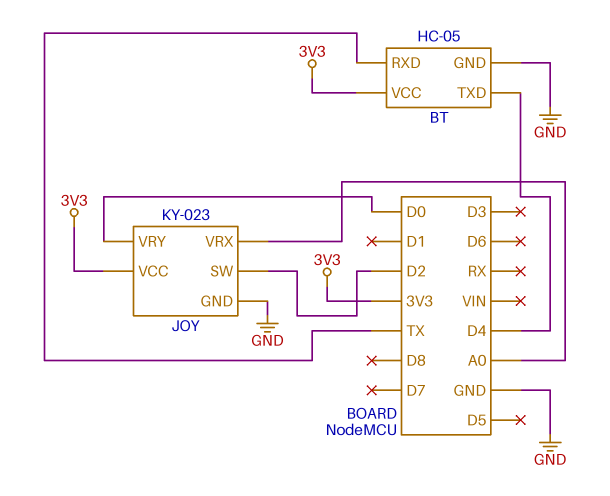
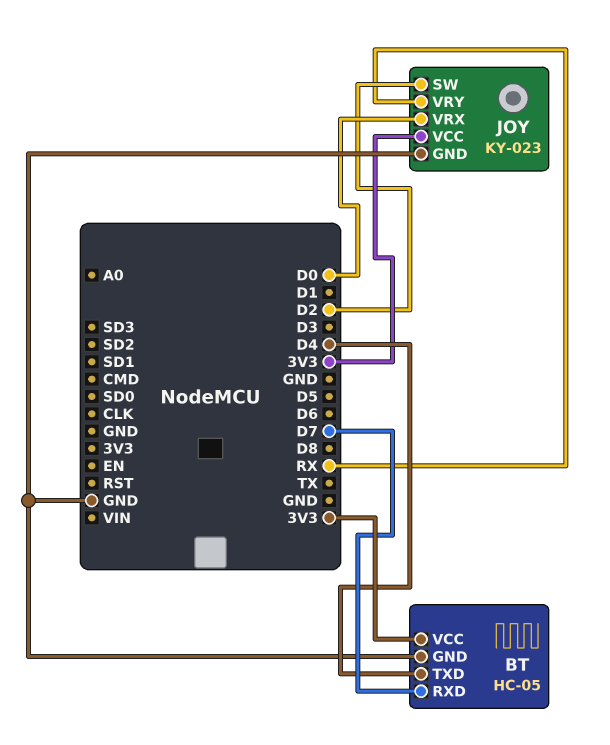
BT pin RXD: TX -> D7
JOY pin VRX: A0 -> D0
JOY pin VRY: D0 -> RX

